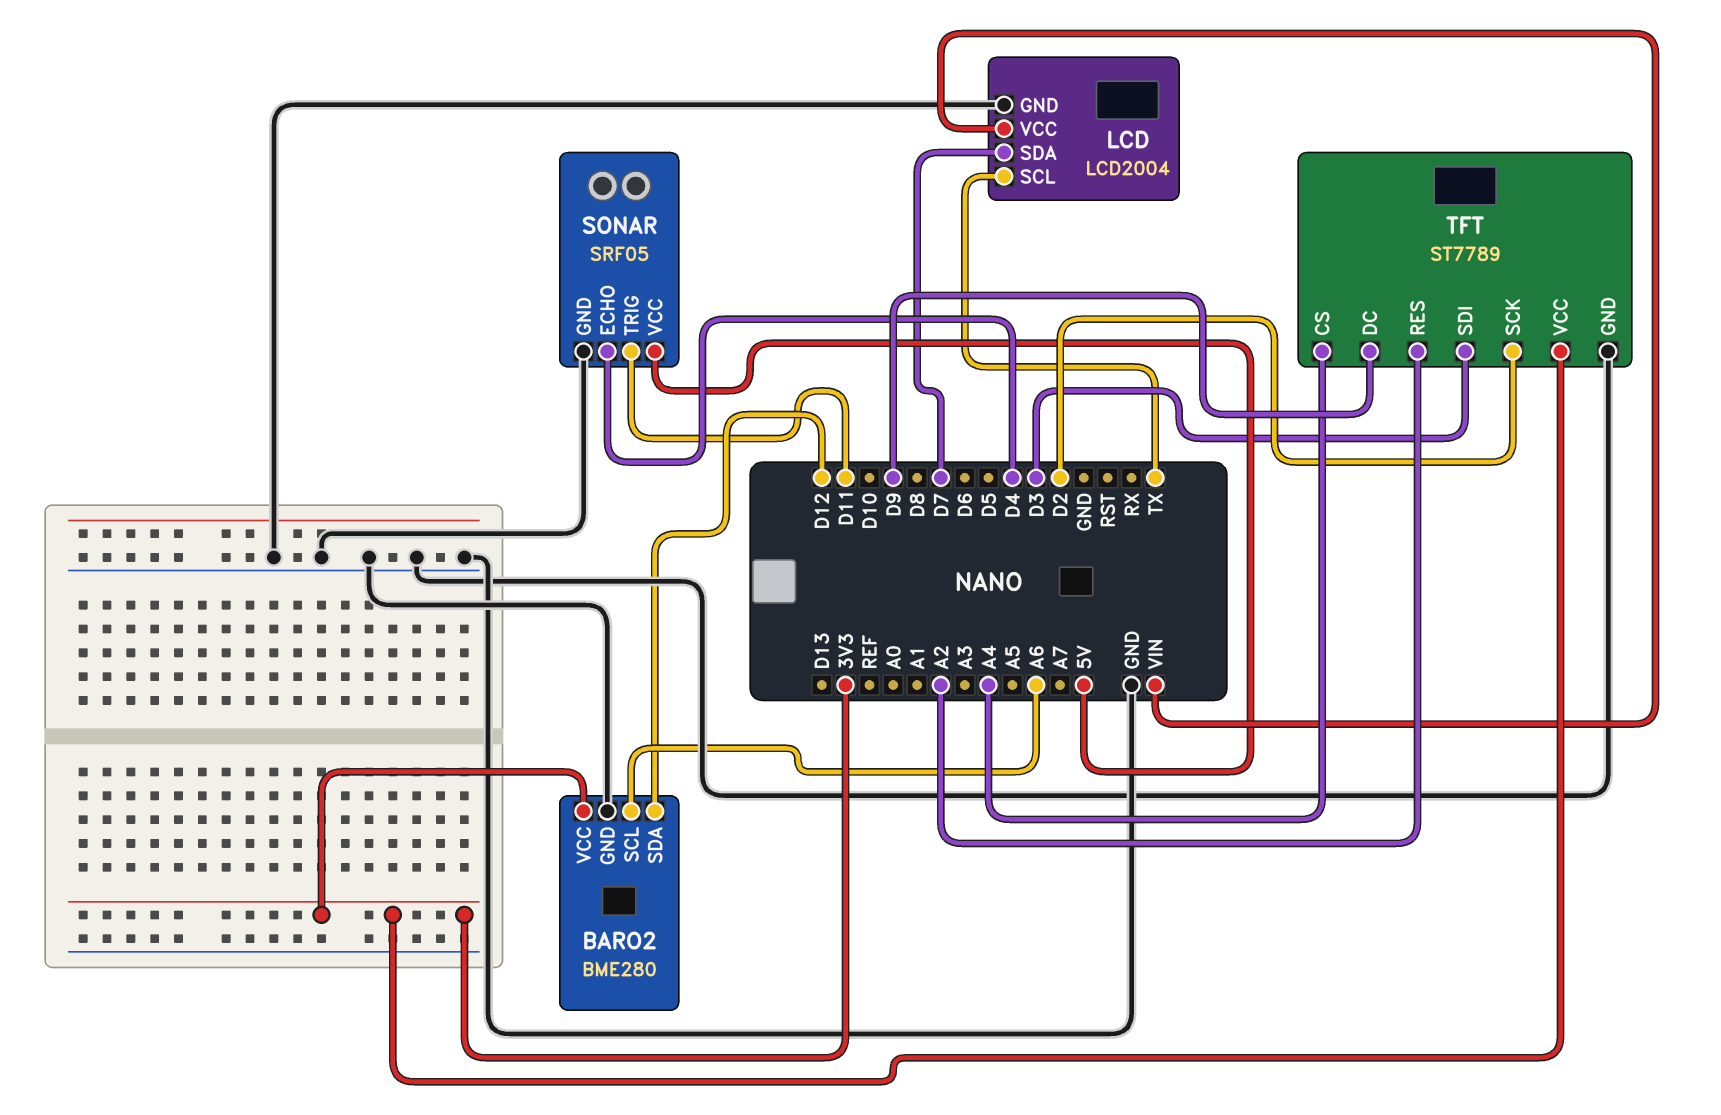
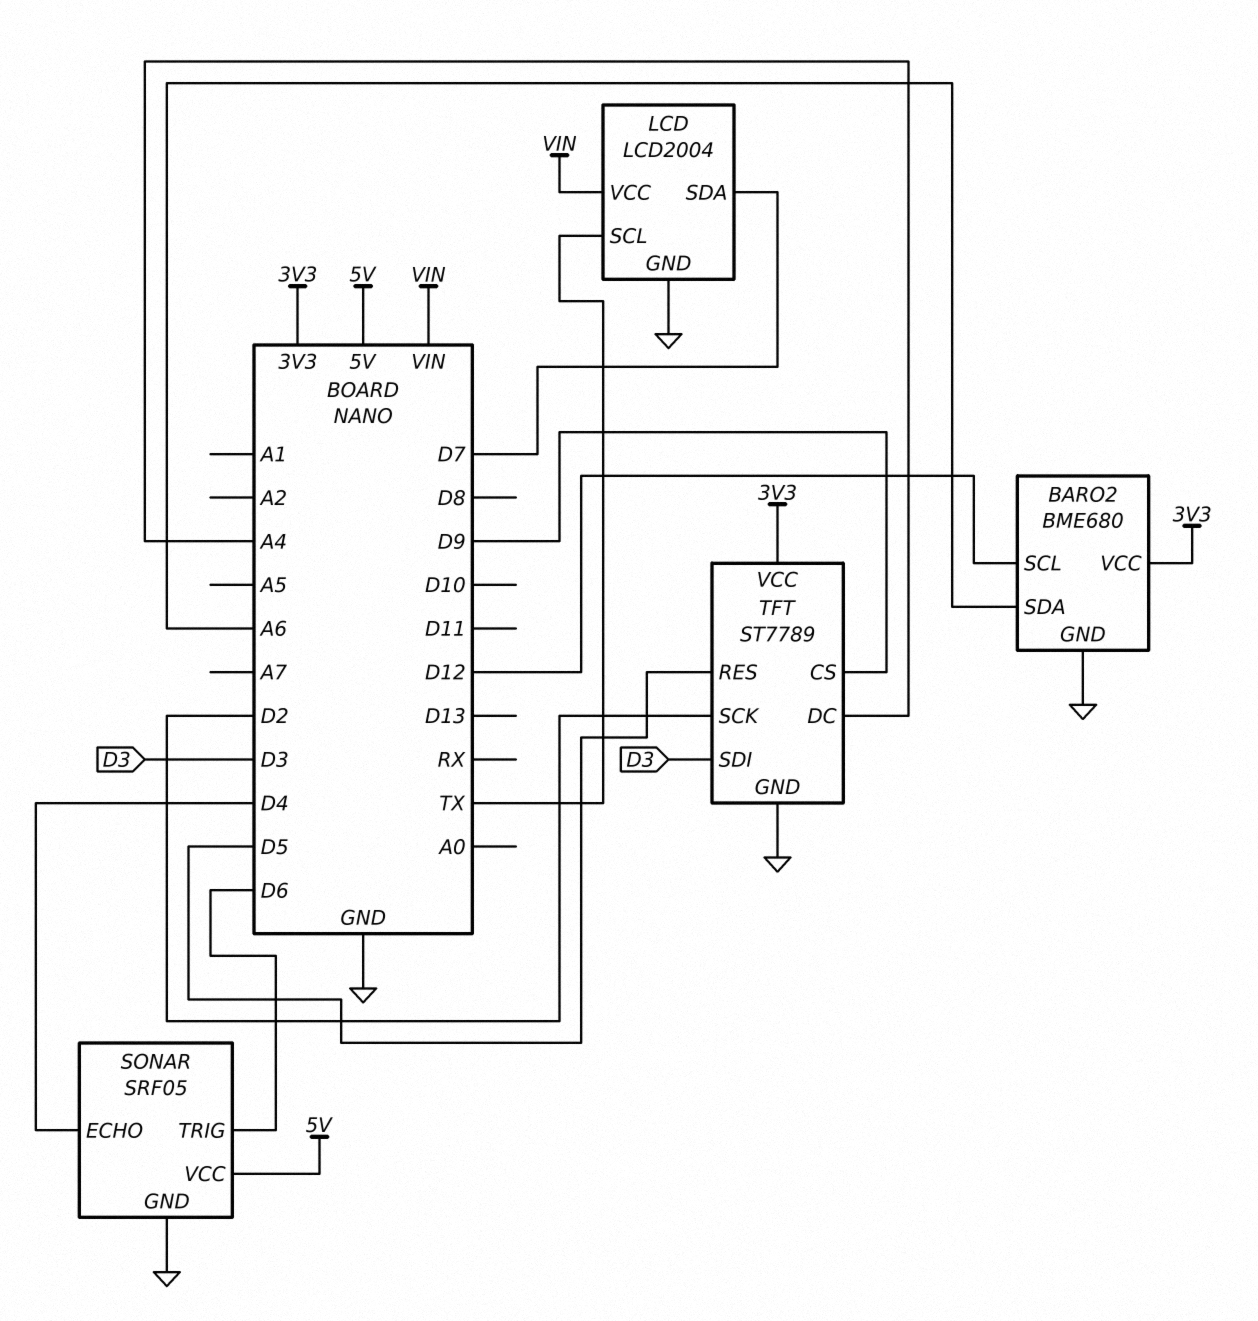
BARO2: BME280 -> BME680
BARO2 pin SCL: A6 -> D12
BARO2 pin SDA: D12 -> A6
SONAR pin TRIG: D11 -> D6
TFT pin CS: A4 -> D9
TFT pin DC: D9 -> A4
TFT pin RES: A2 -> D5

